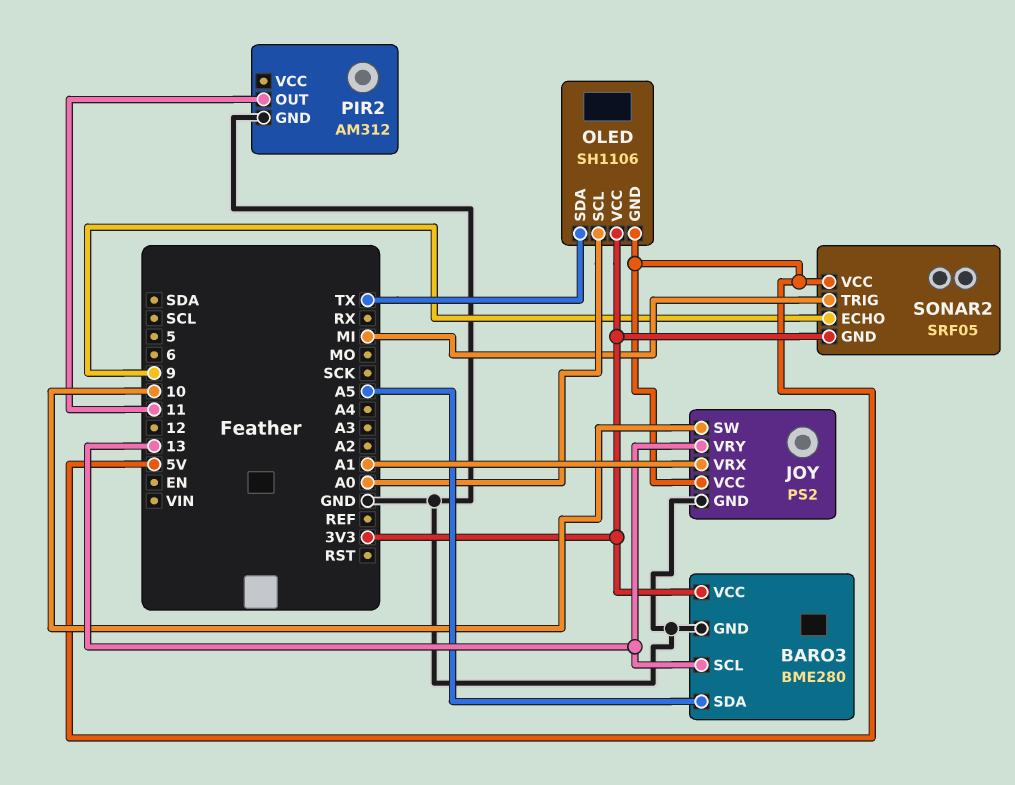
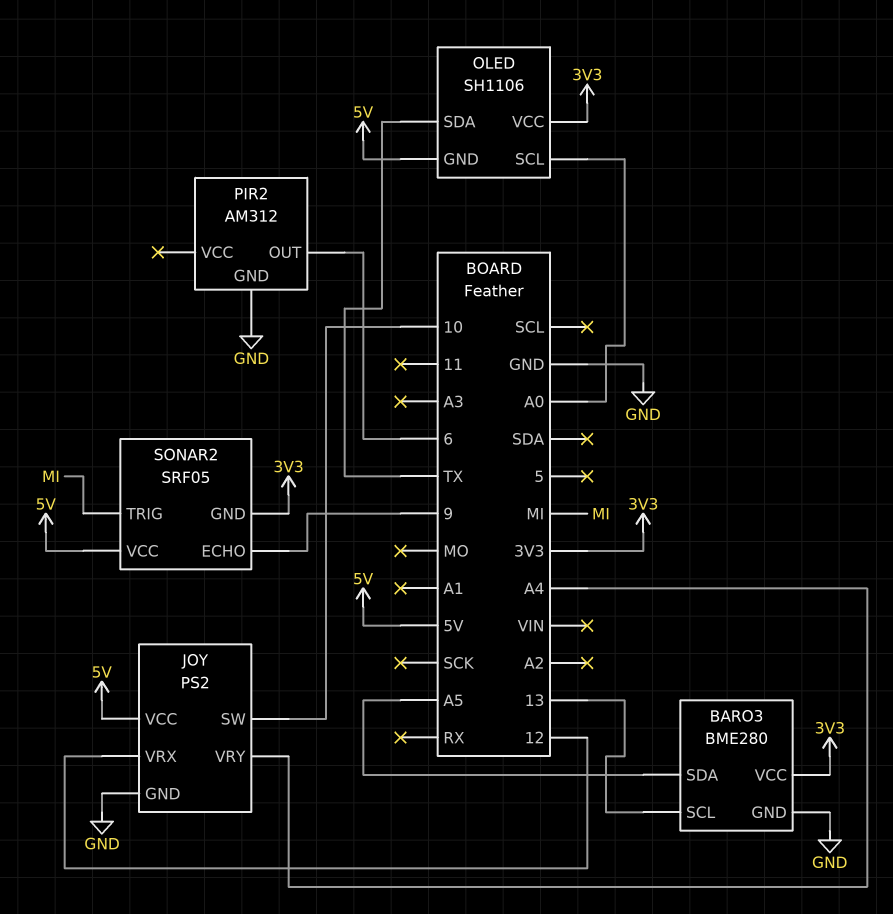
JOY pin VRX: A1 -> 12
JOY pin VRY: 13 -> A4
PIR2 pin OUT: 11 -> 6

